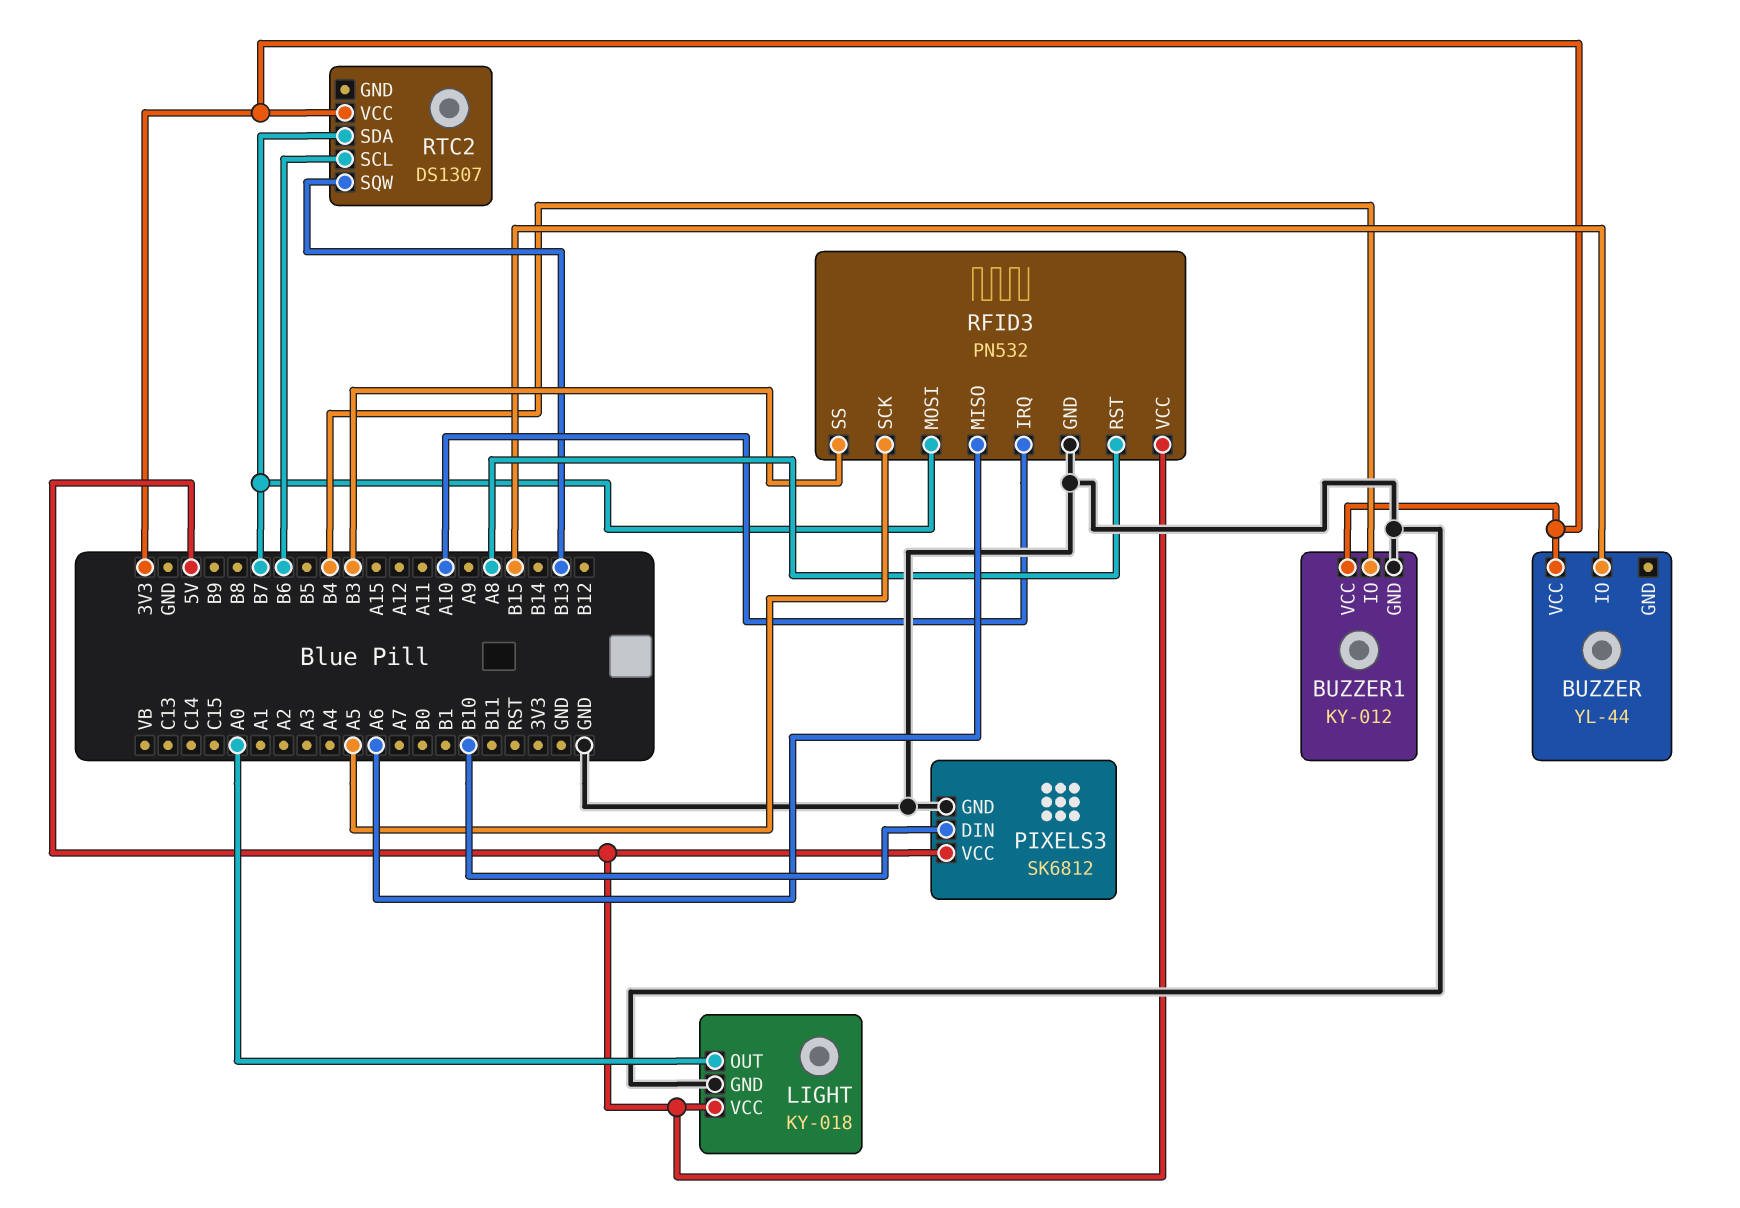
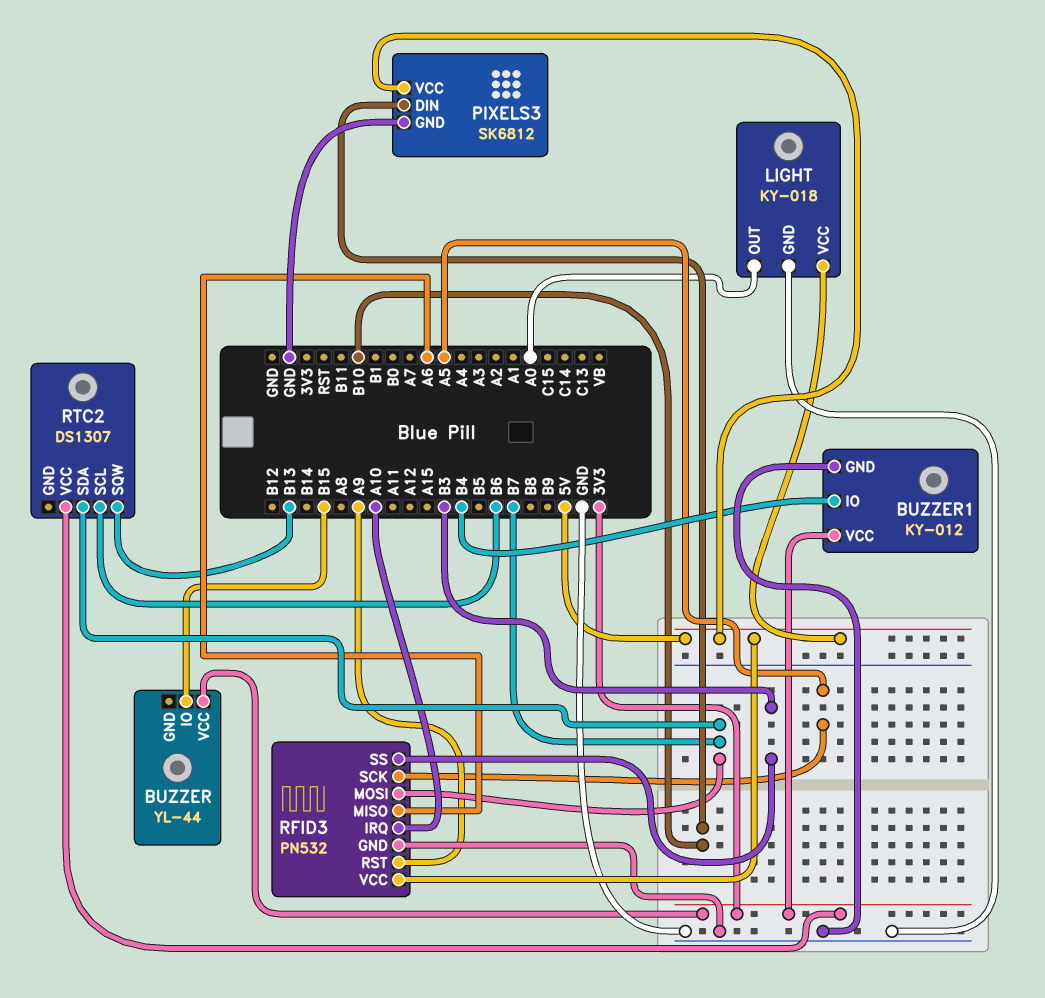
RFID3 pin RST: A8 -> A9

